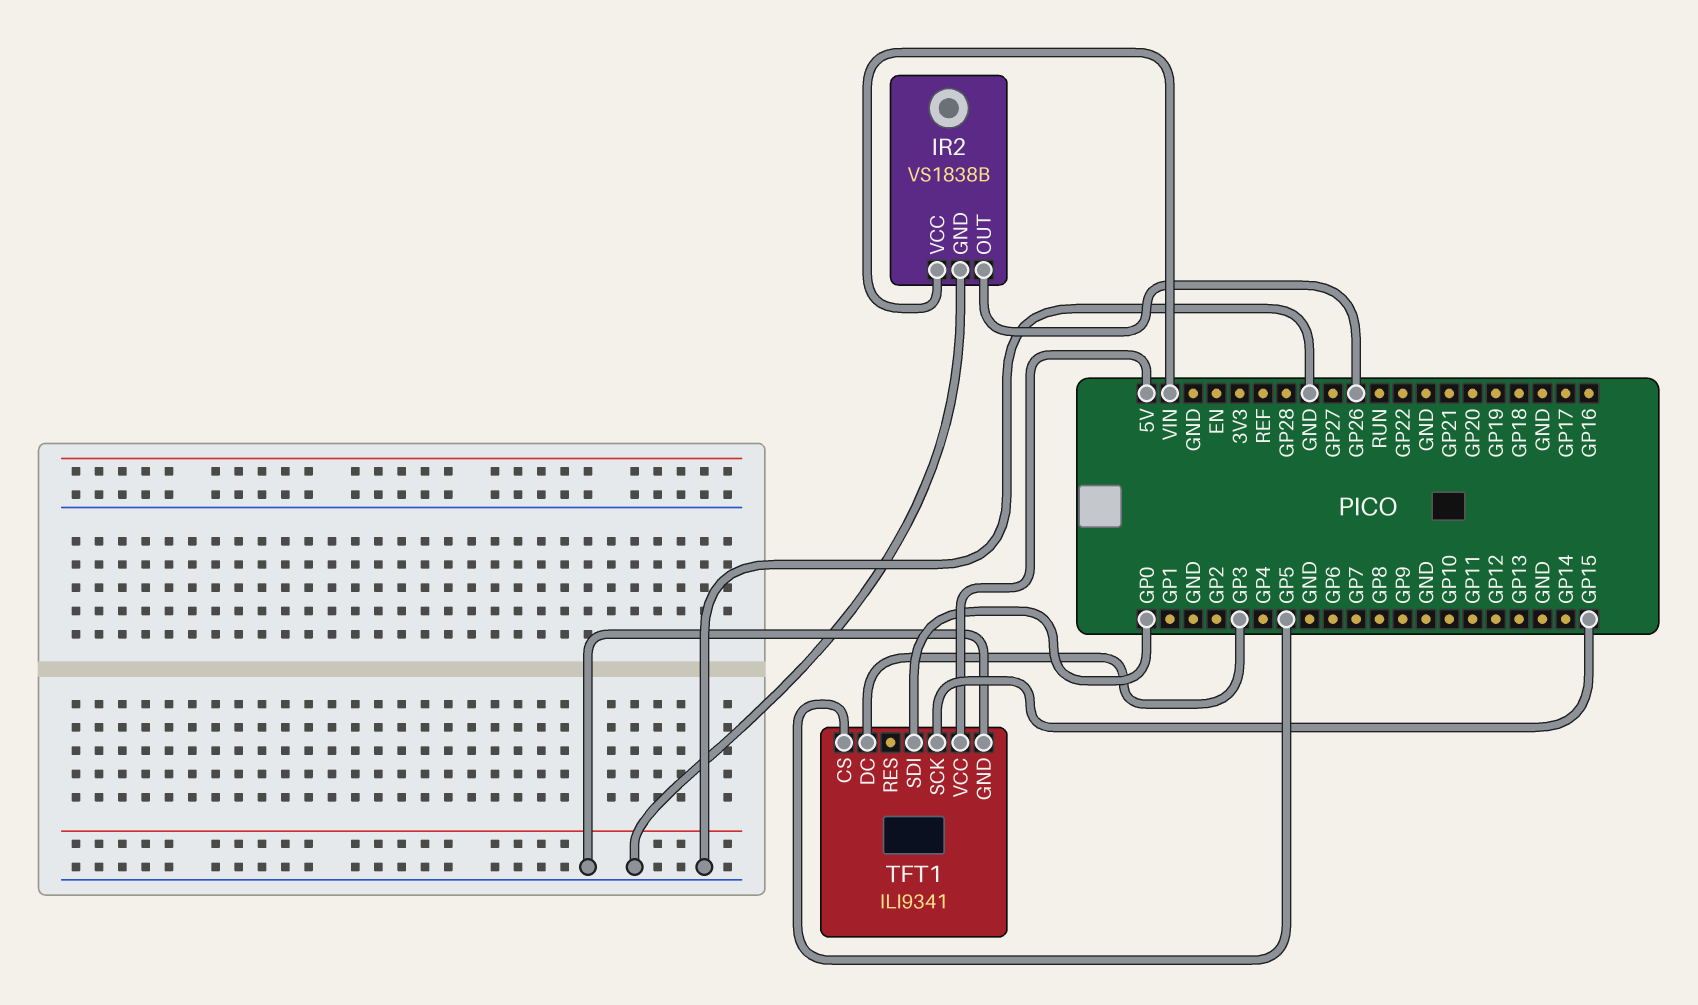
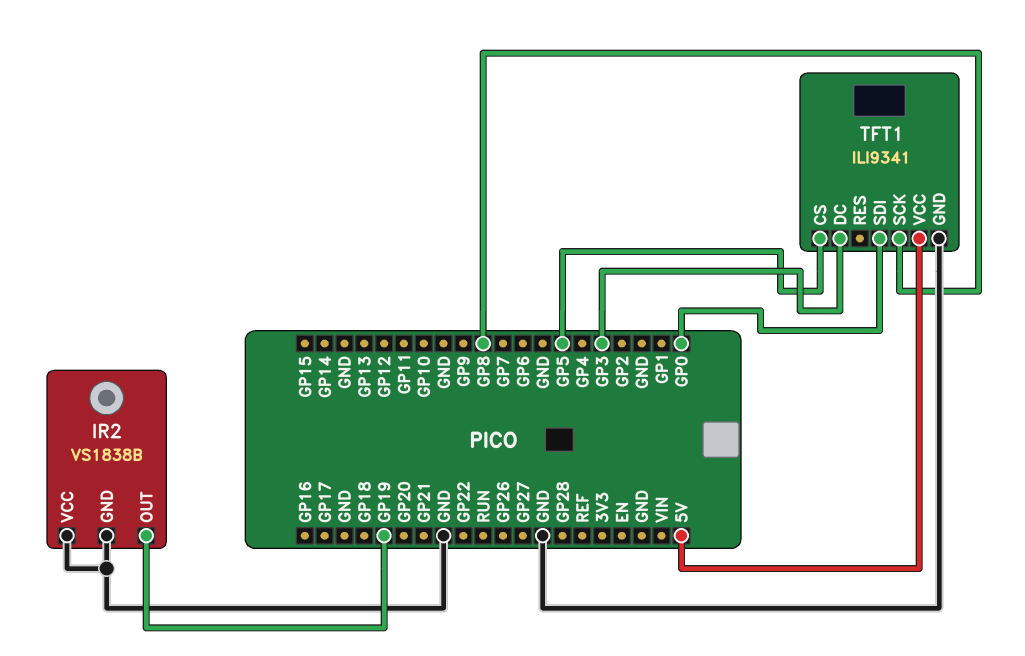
IR2 pin OUT: GP26 -> GP19
IR2 pin VCC: VIN -> GND
TFT1 pin SCK: GP15 -> GP8

